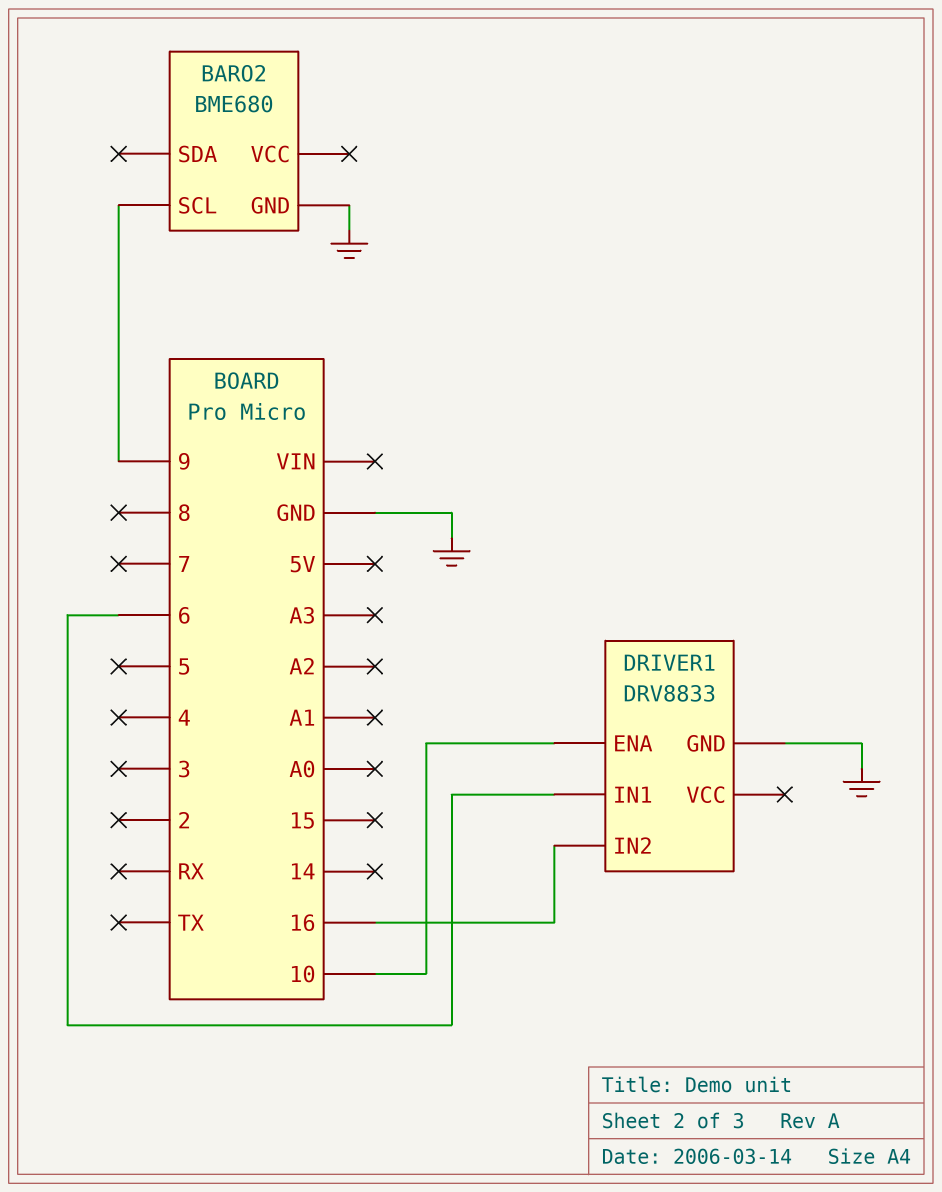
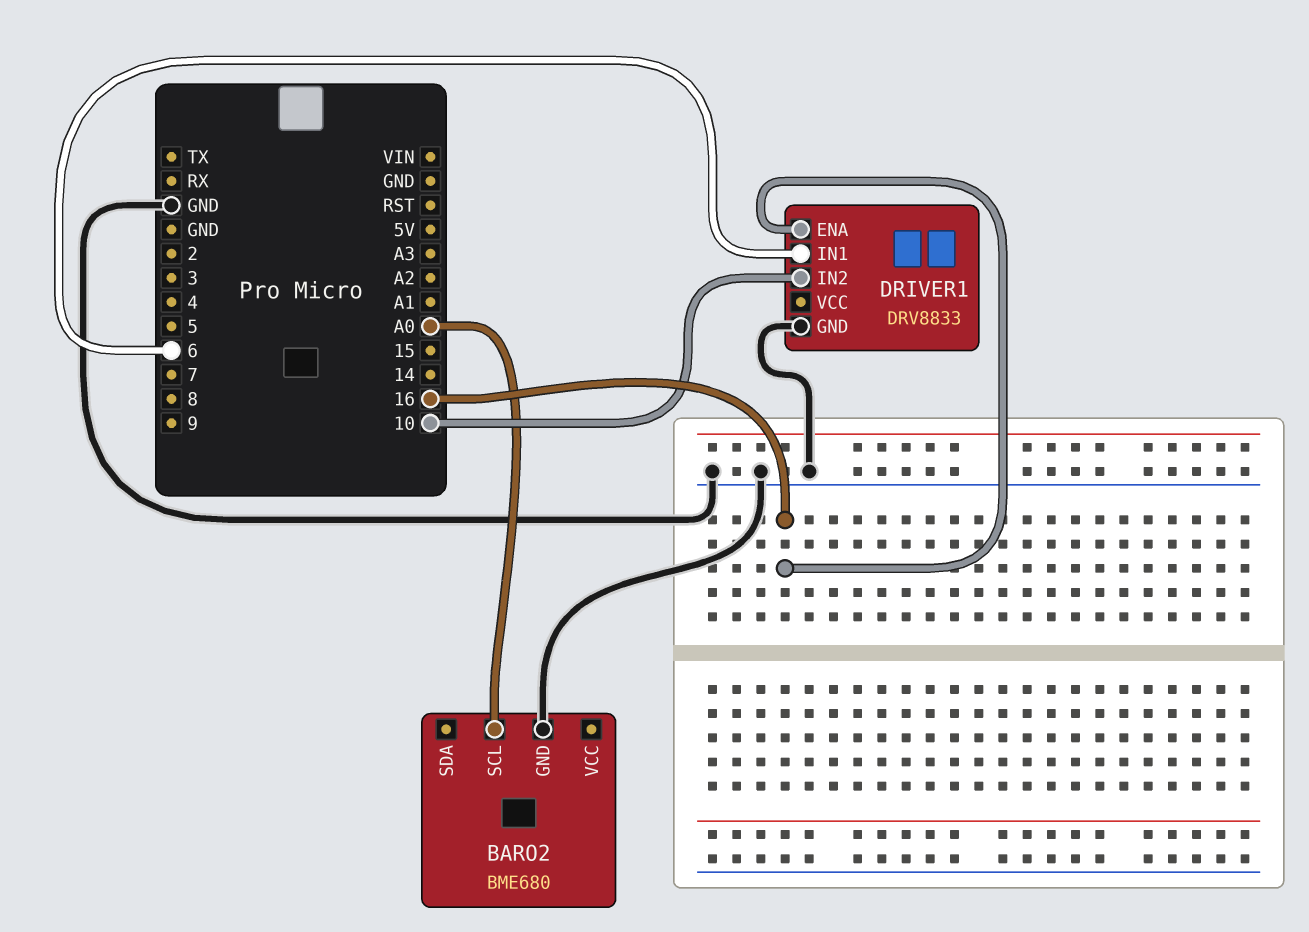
BARO2 pin SCL: 9 -> A0
DRIVER1 pin ENA: 10 -> 16
DRIVER1 pin IN2: 16 -> 10

